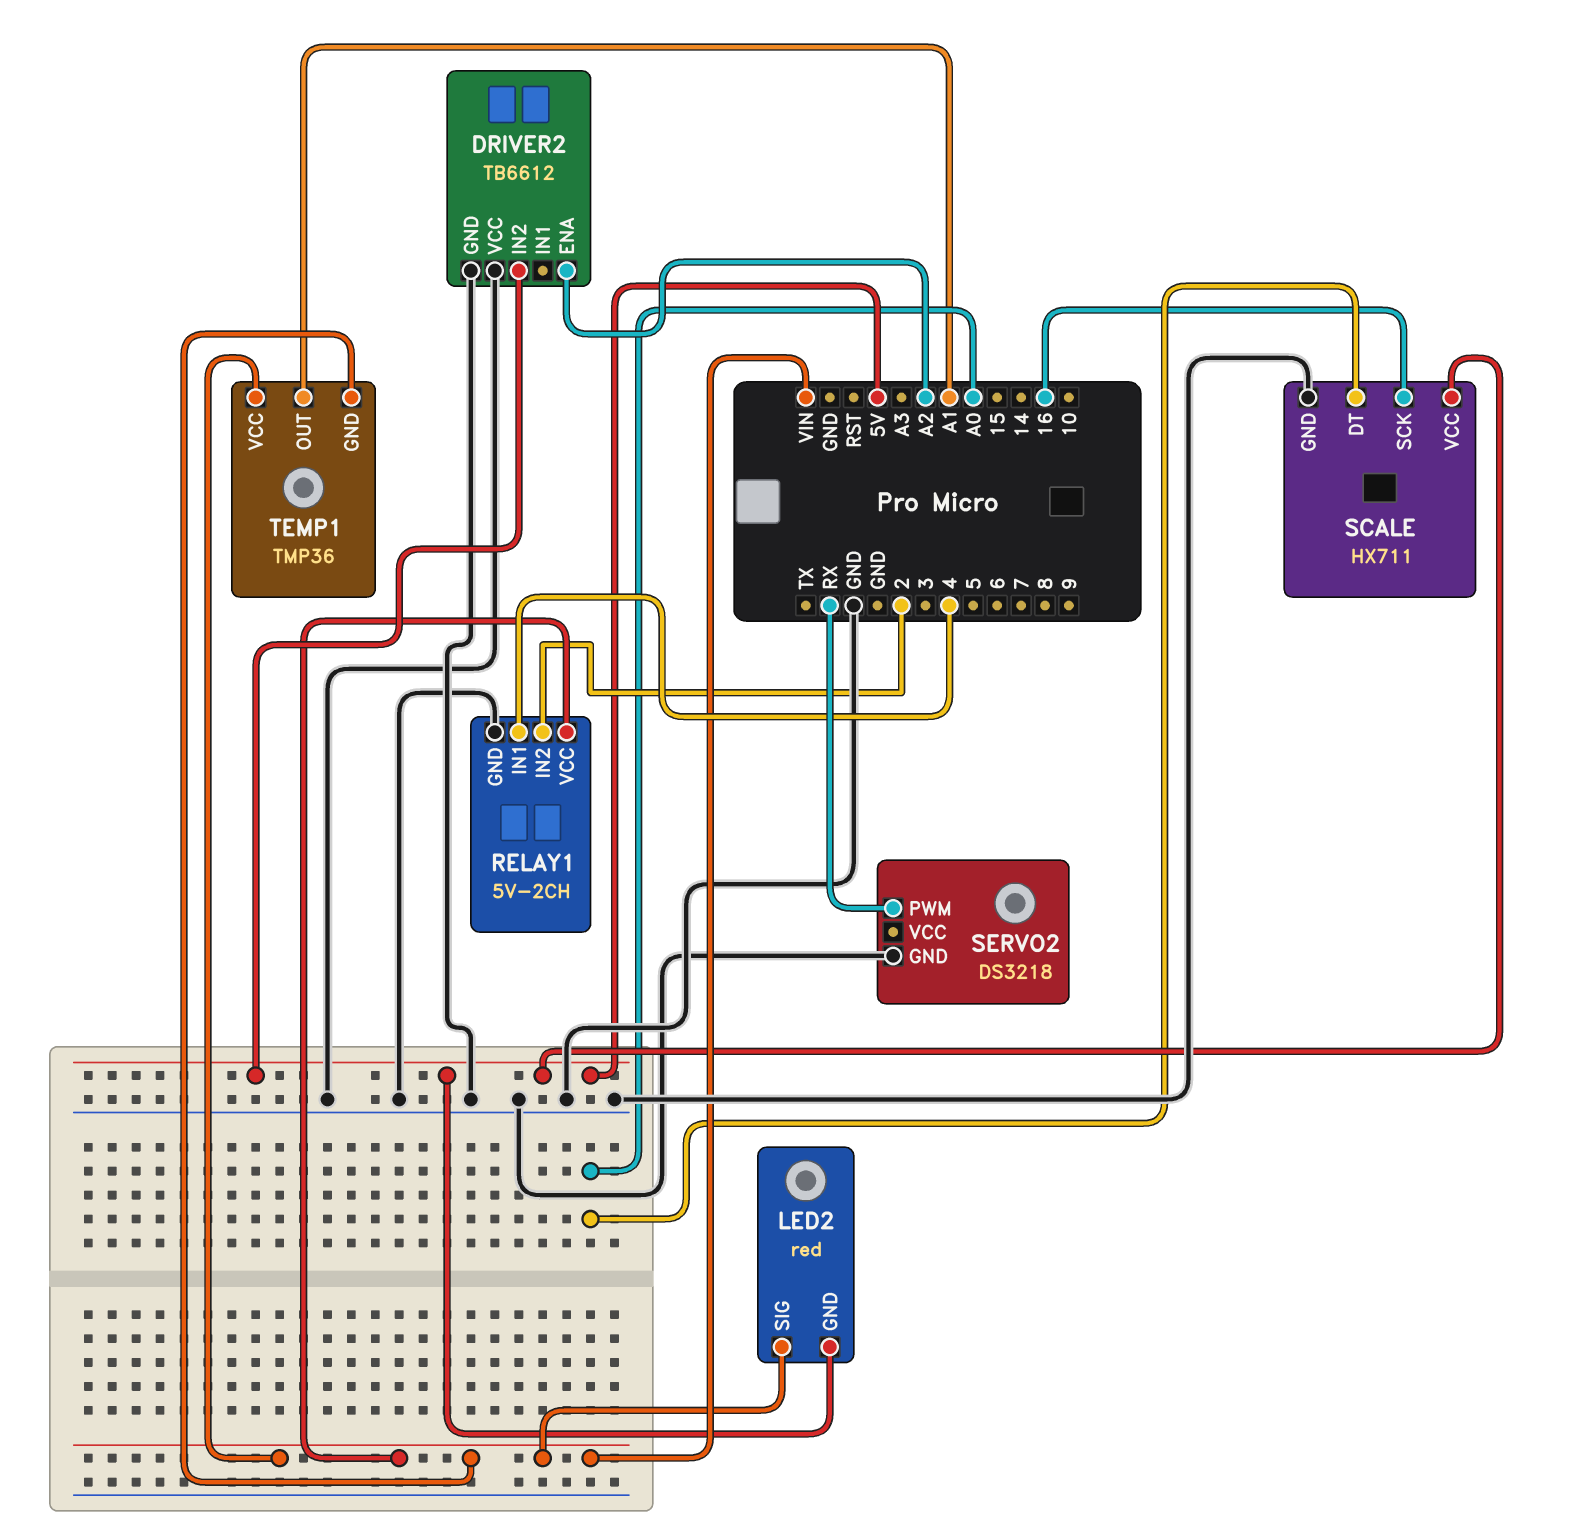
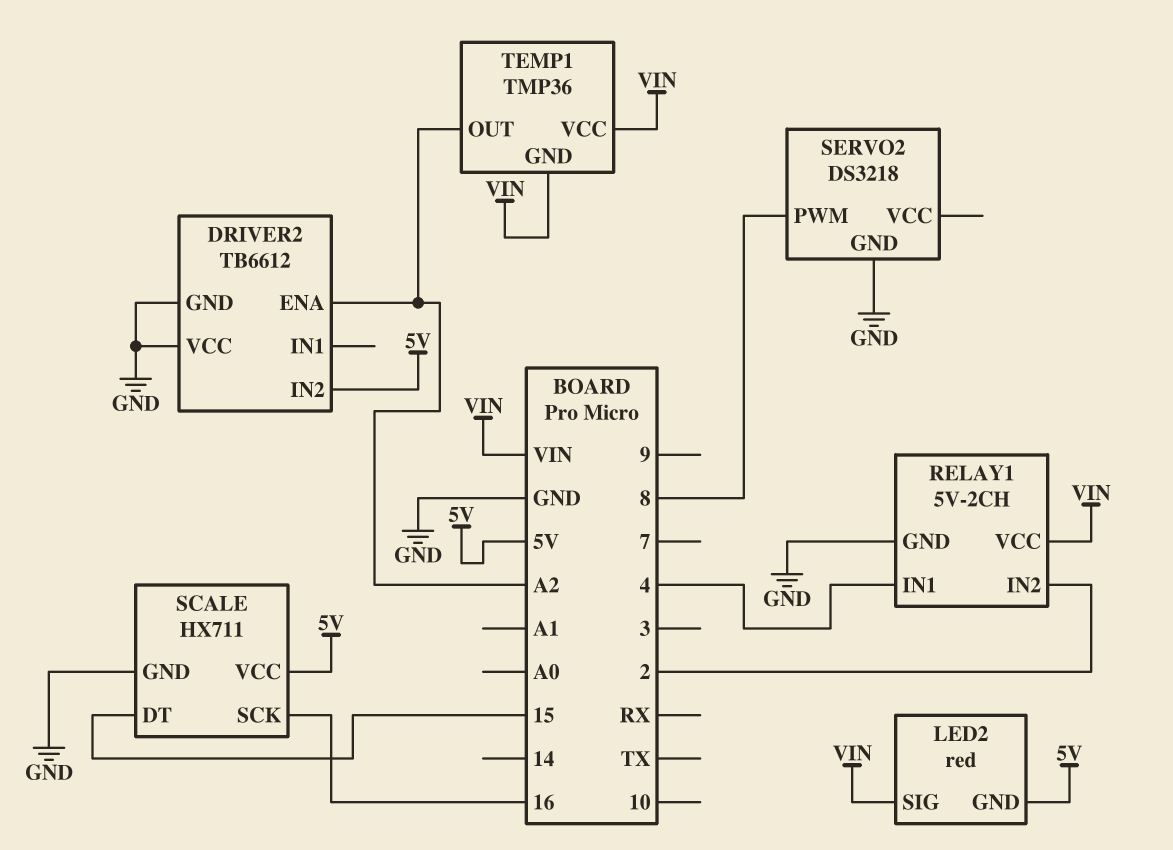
SCALE pin DT: A0 -> 15
SERVO2 pin PWM: RX -> 8
TEMP1 pin OUT: A1 -> A2

